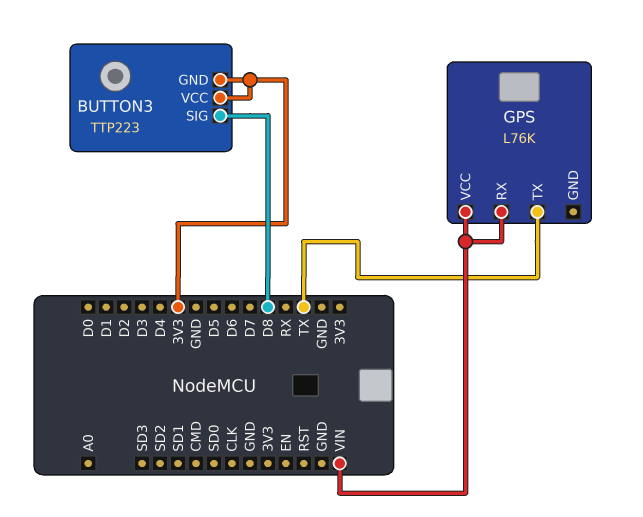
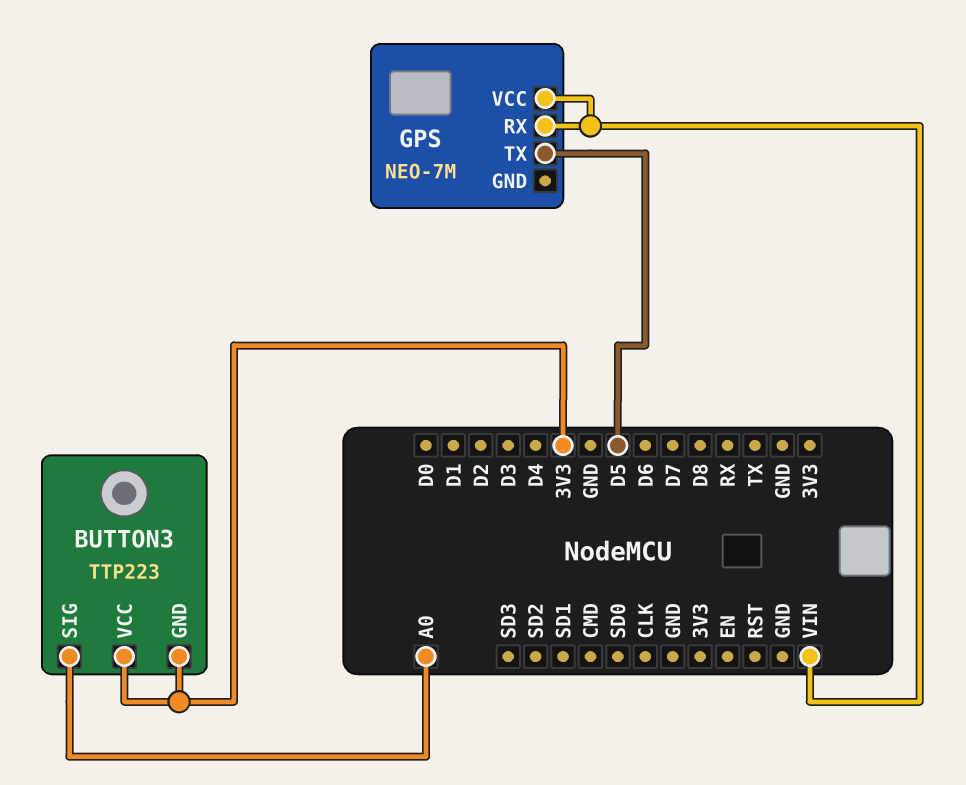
BUTTON3 pin SIG: D8 -> A0
GPS: L76K -> NEO-7M
GPS pin TX: TX -> D5

